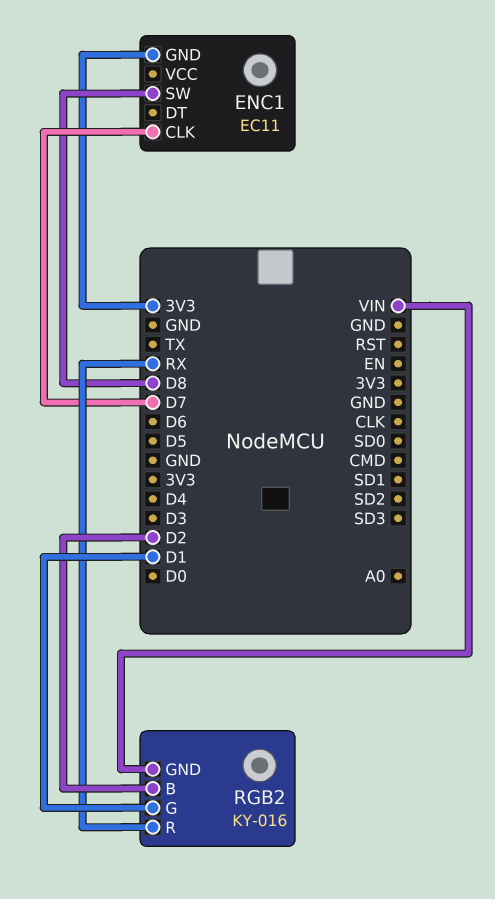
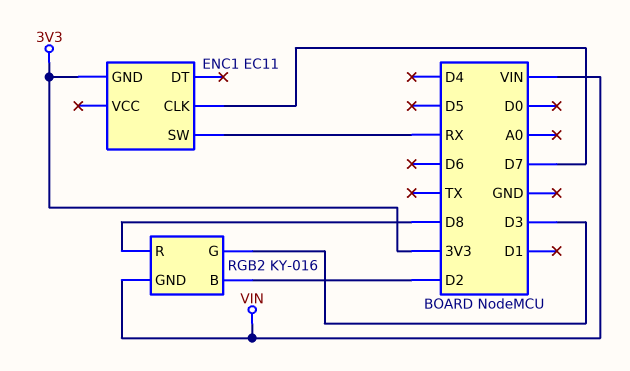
ENC1 pin SW: D8 -> RX
RGB2 pin G: D1 -> D3
RGB2 pin R: RX -> D8

